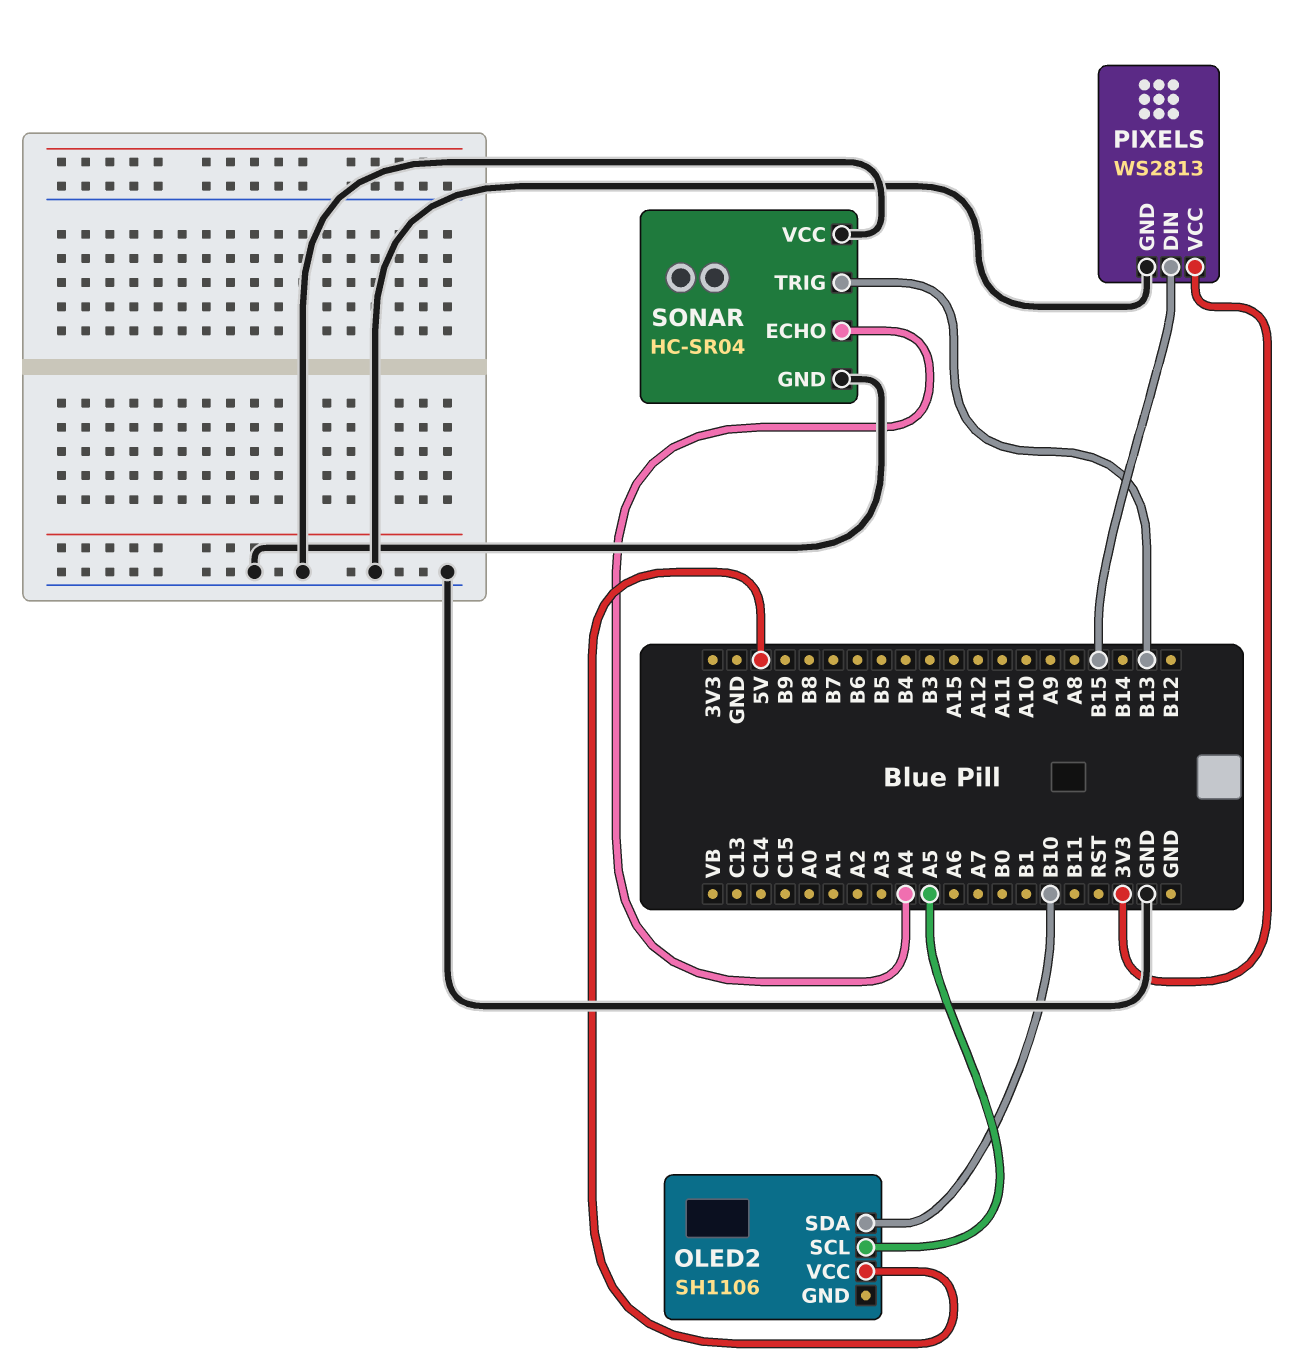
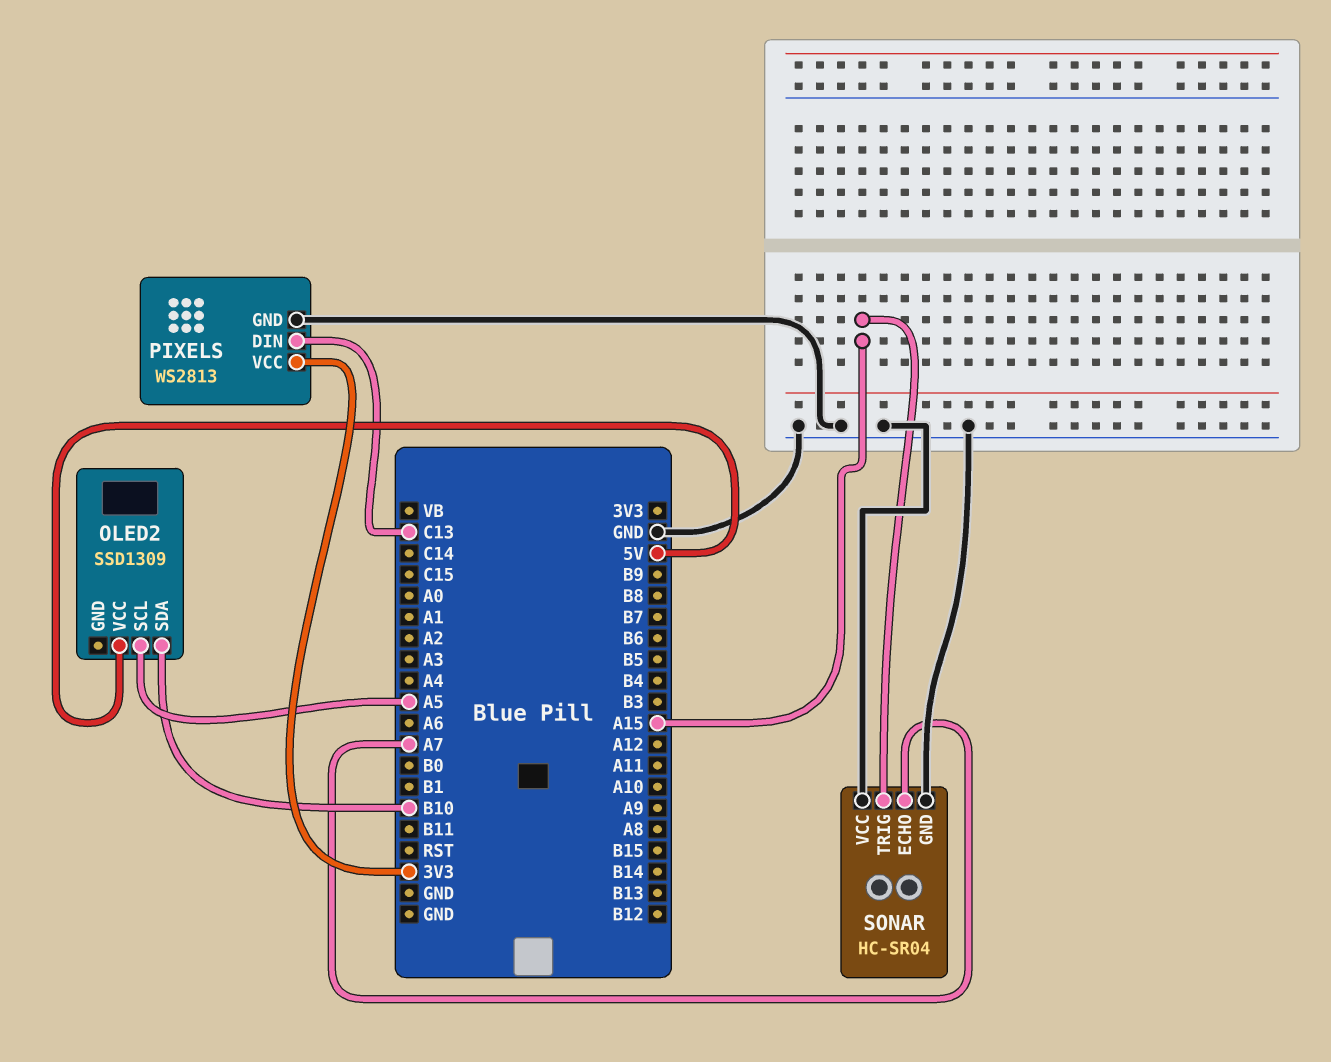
OLED2: SH1106 -> SSD1309
PIXELS pin DIN: B15 -> C13
SONAR pin ECHO: A4 -> A7
SONAR pin TRIG: B13 -> A15

